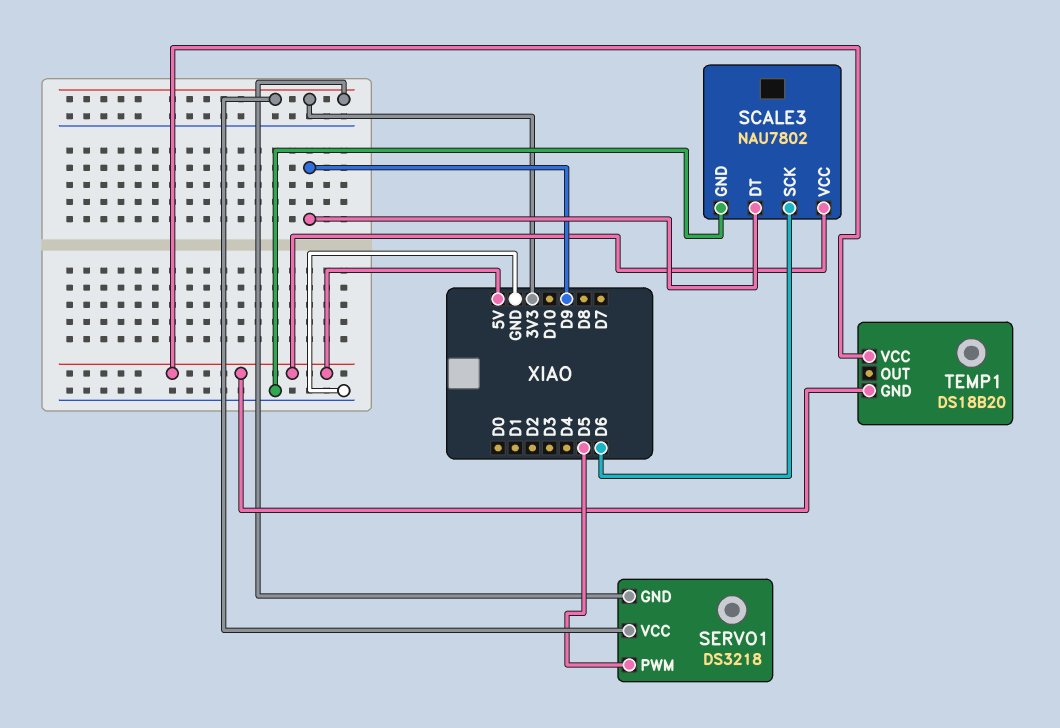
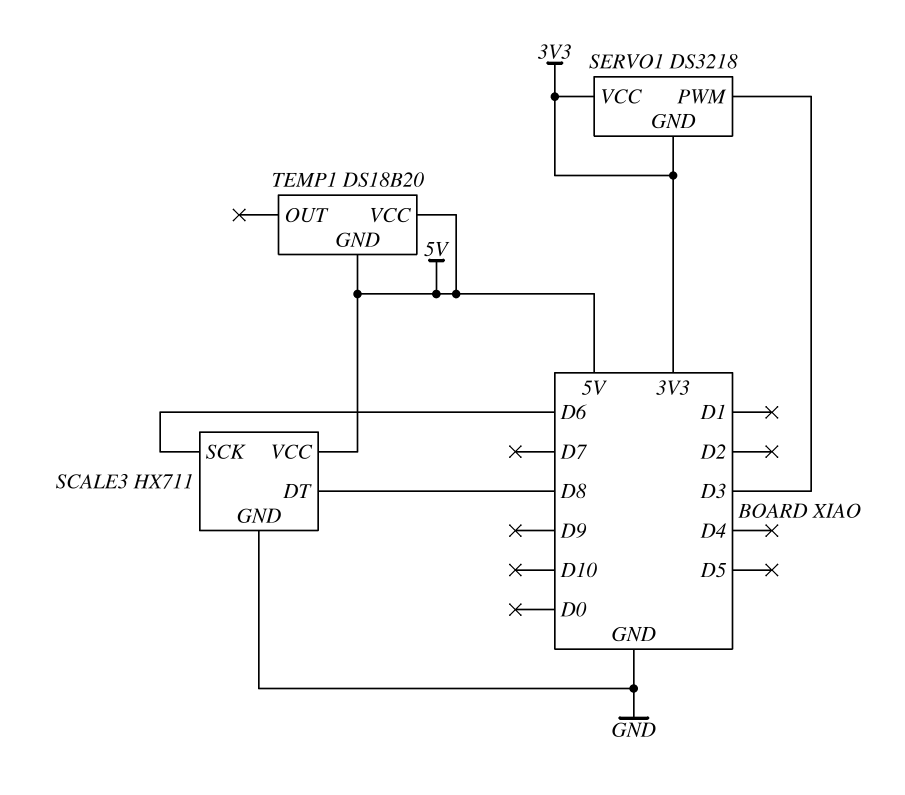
SCALE3: NAU7802 -> HX711
SCALE3 pin DT: D9 -> D8
SERVO1 pin PWM: D5 -> D3

